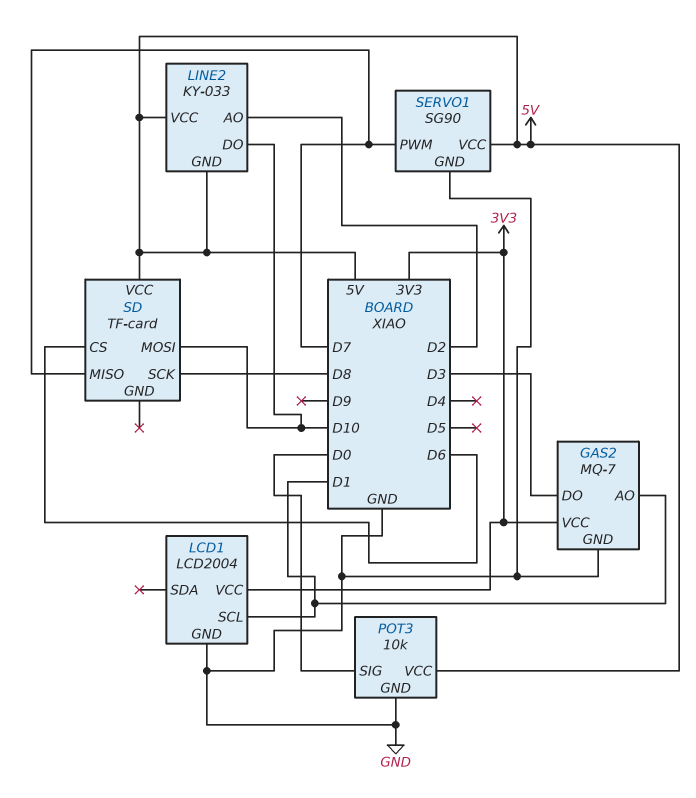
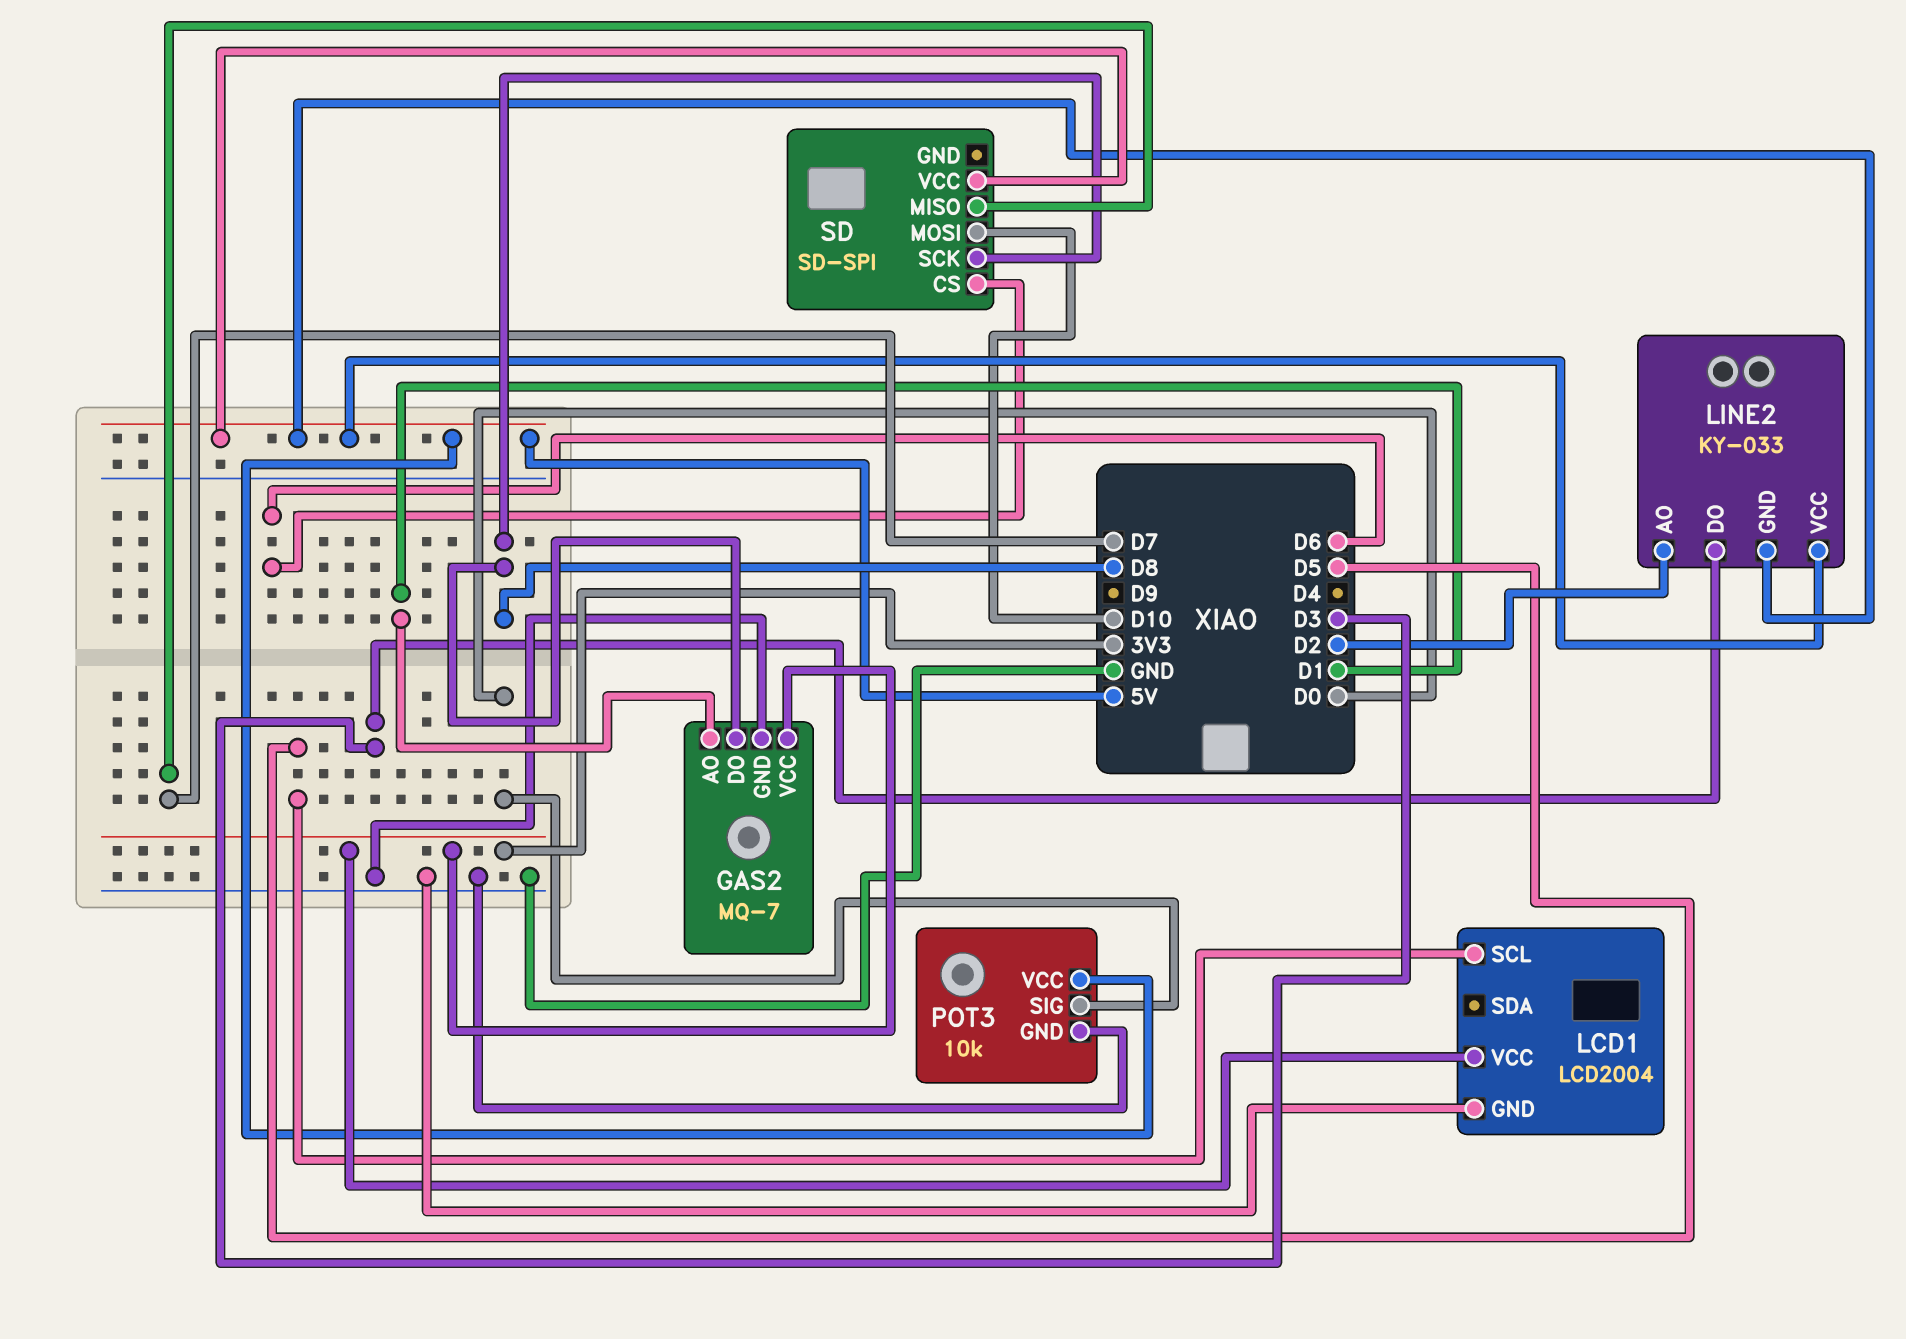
GAS2 pin DO: D3 -> D8
LCD1 pin SCL: D1 -> D5
LINE2 pin DO: D10 -> D3
SD: TF-card -> SD-SPI
SERVO1: SG90 -> none
SERVO1 pin GND: GND -> none
SERVO1 pin PWM: D7 -> none
SERVO1 pin VCC: 5V -> none

